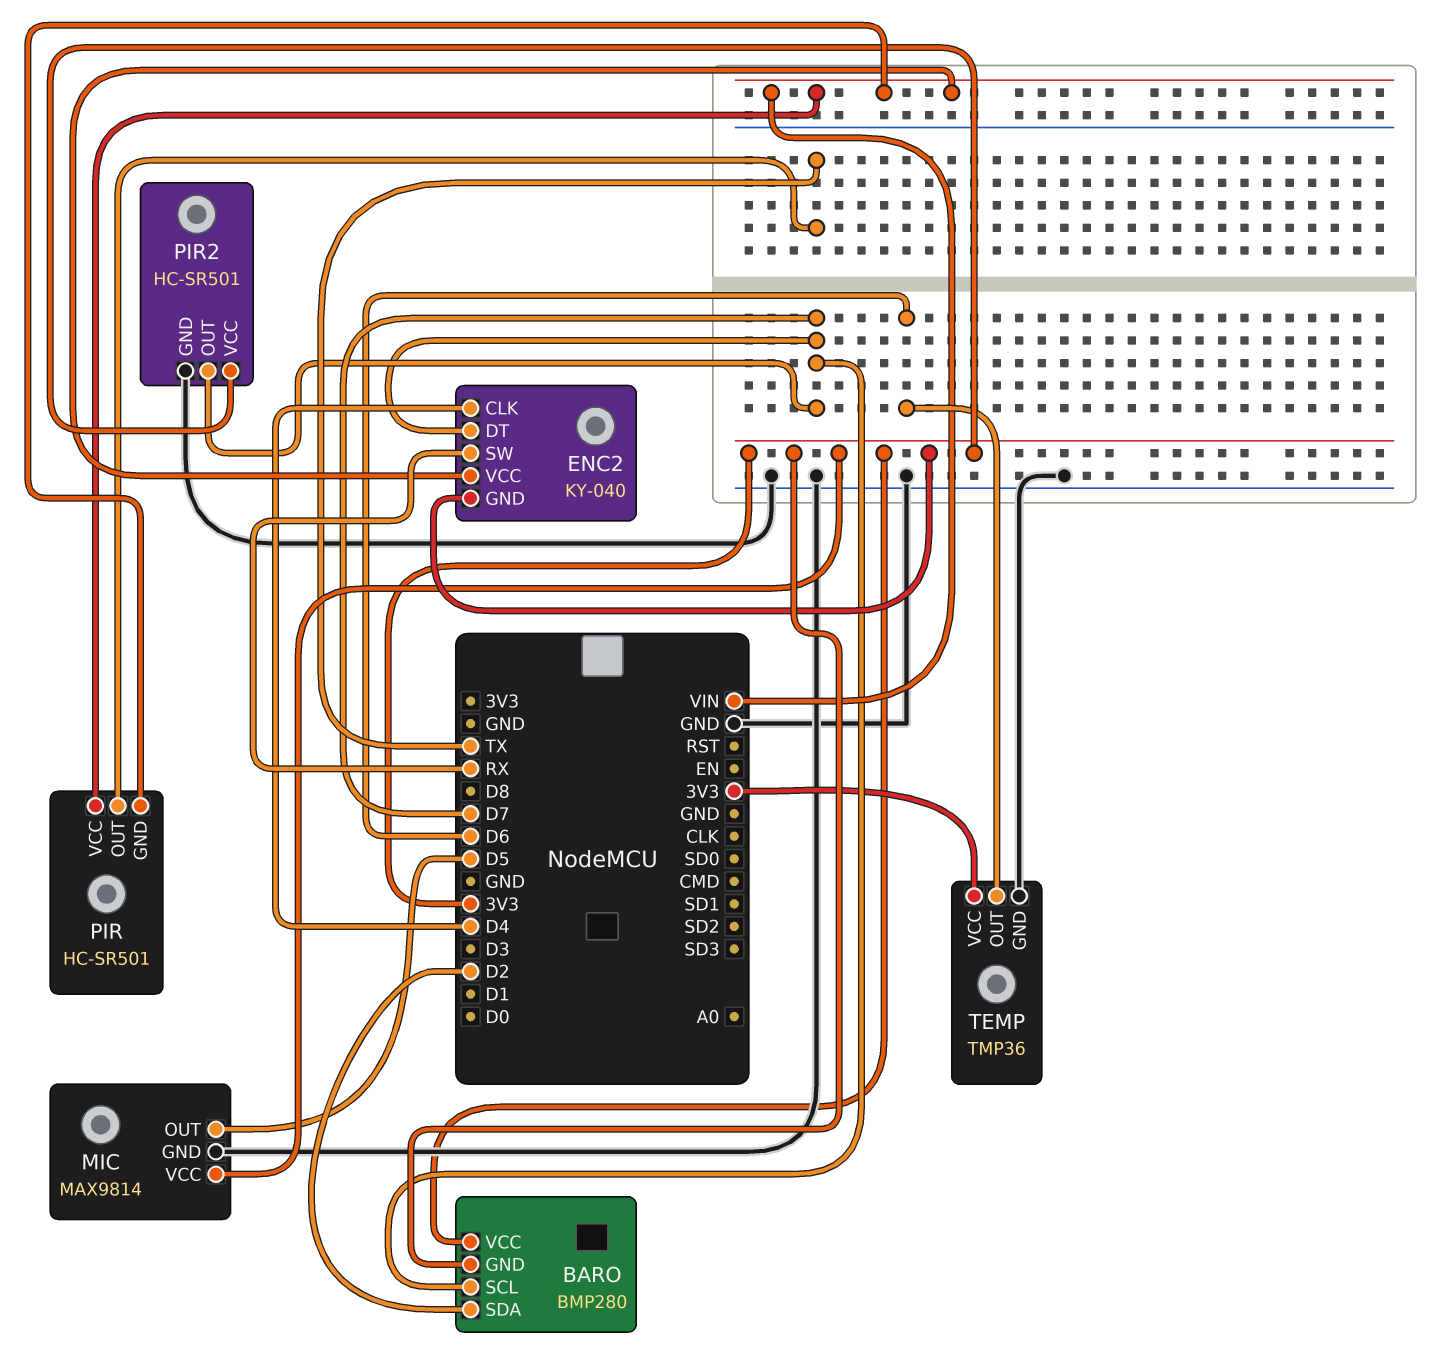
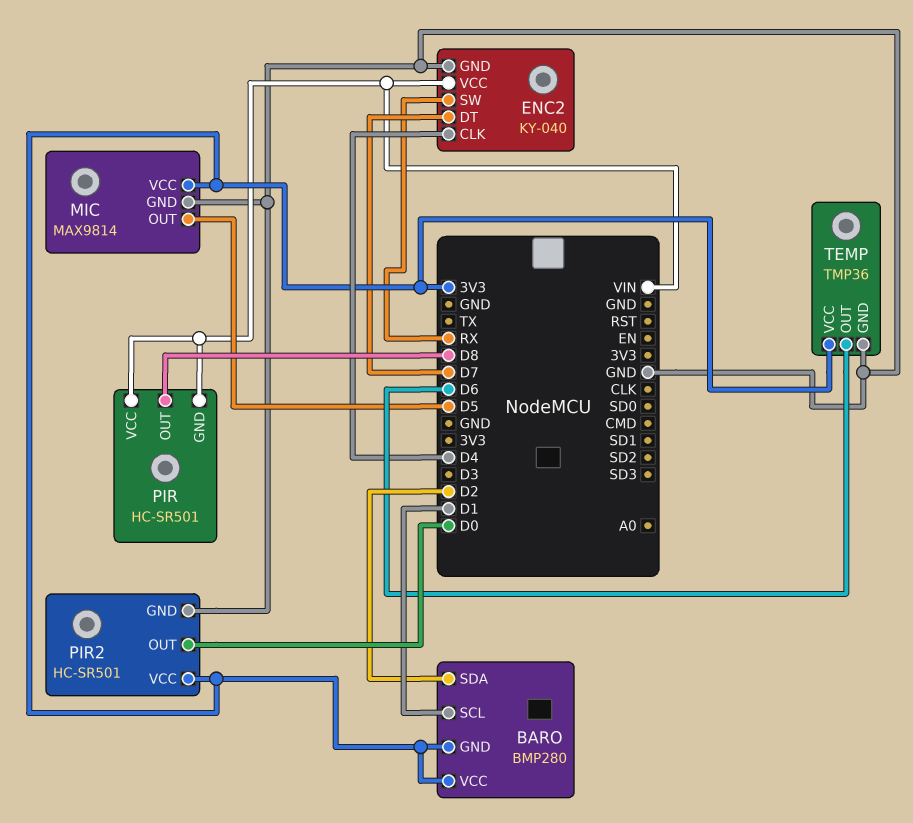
BARO pin SCL: D7 -> D1
ENC2 pin GND: 3V3 -> GND
PIR pin OUT: TX -> D8
PIR2 pin OUT: D7 -> D0

